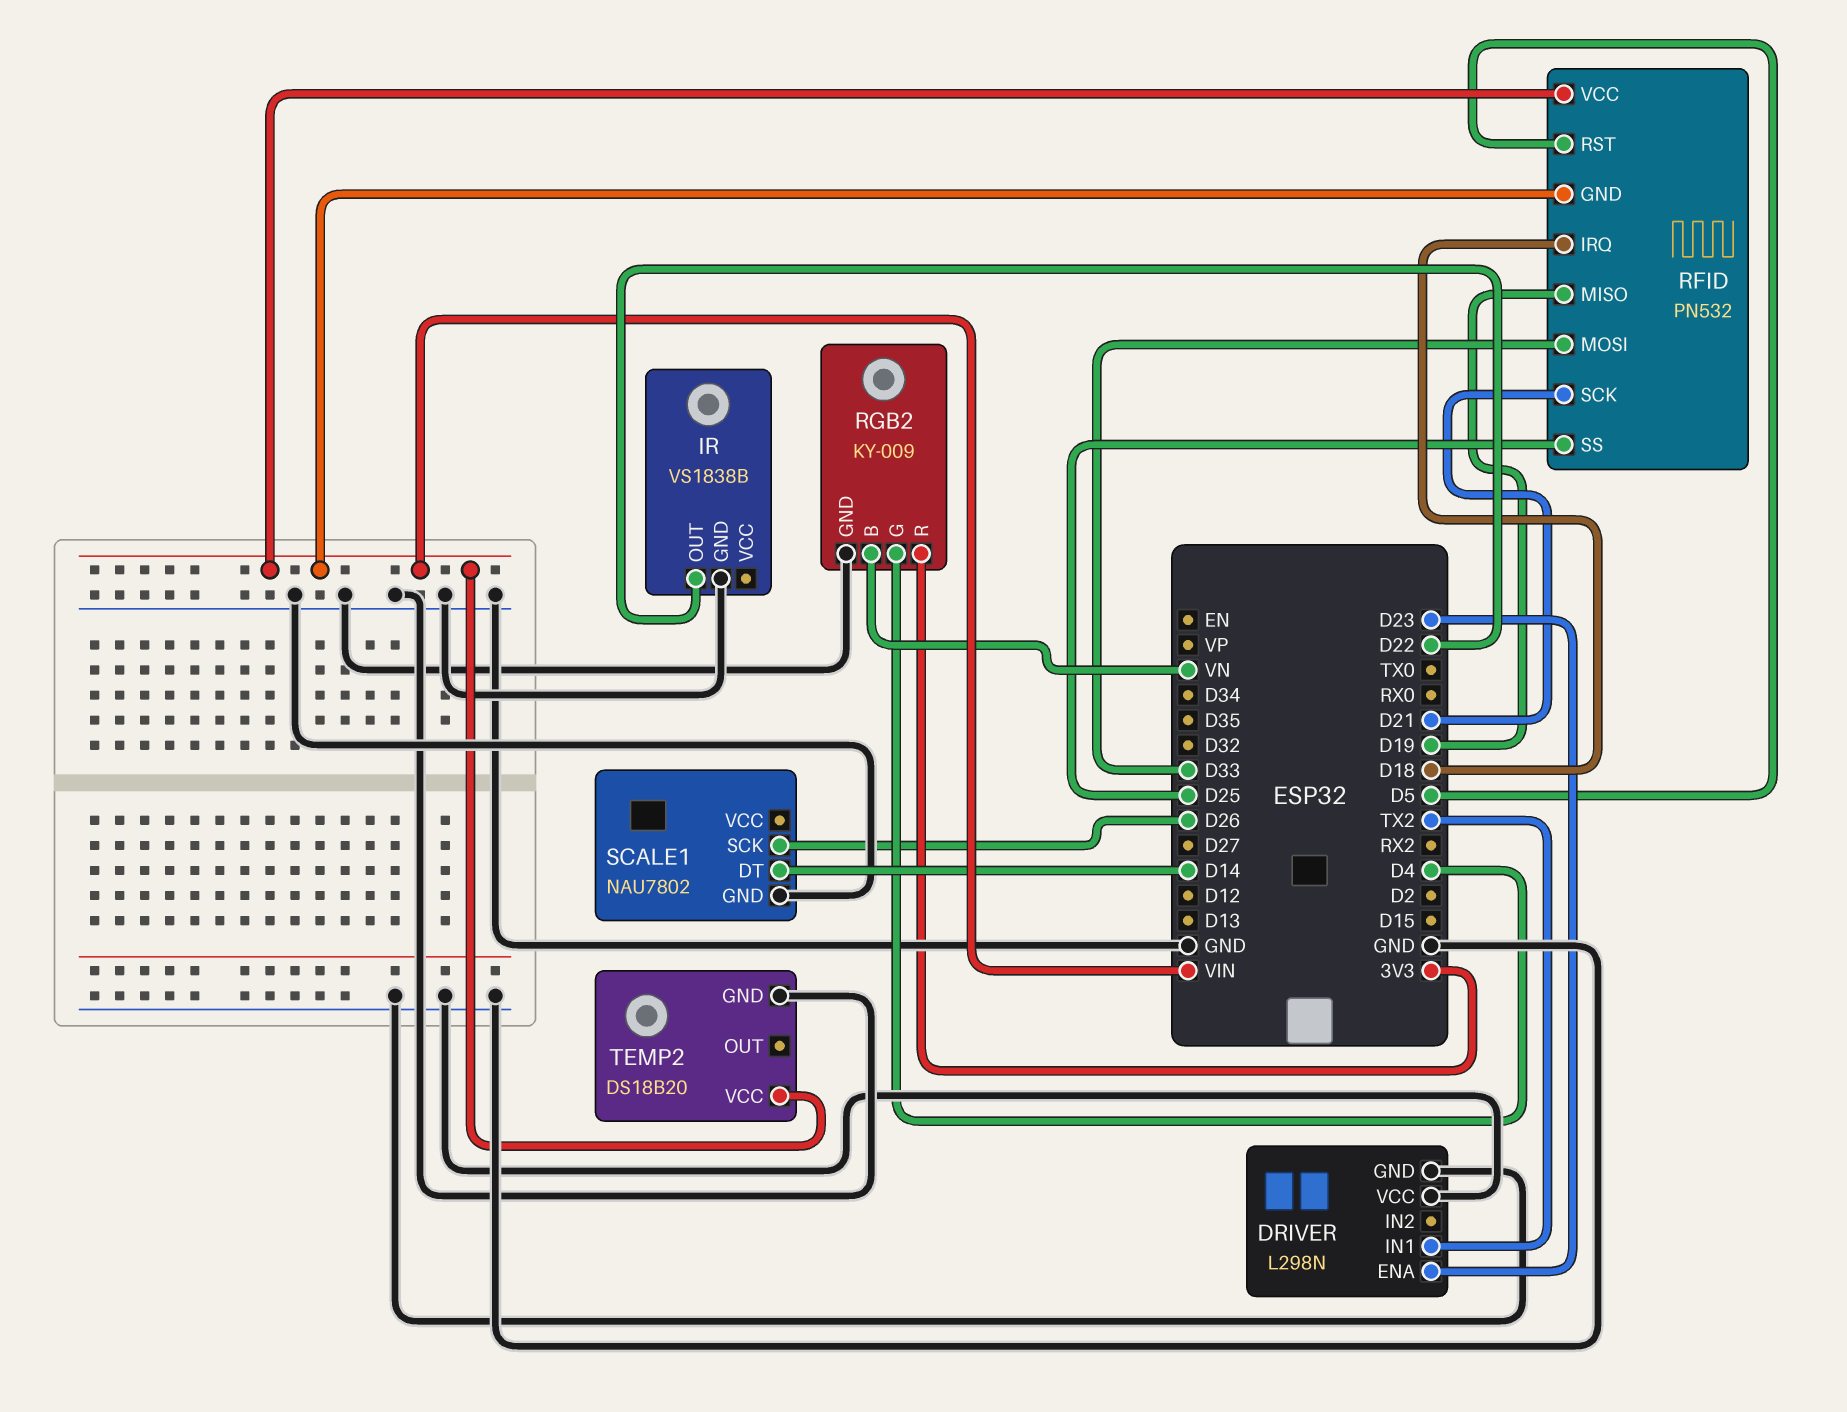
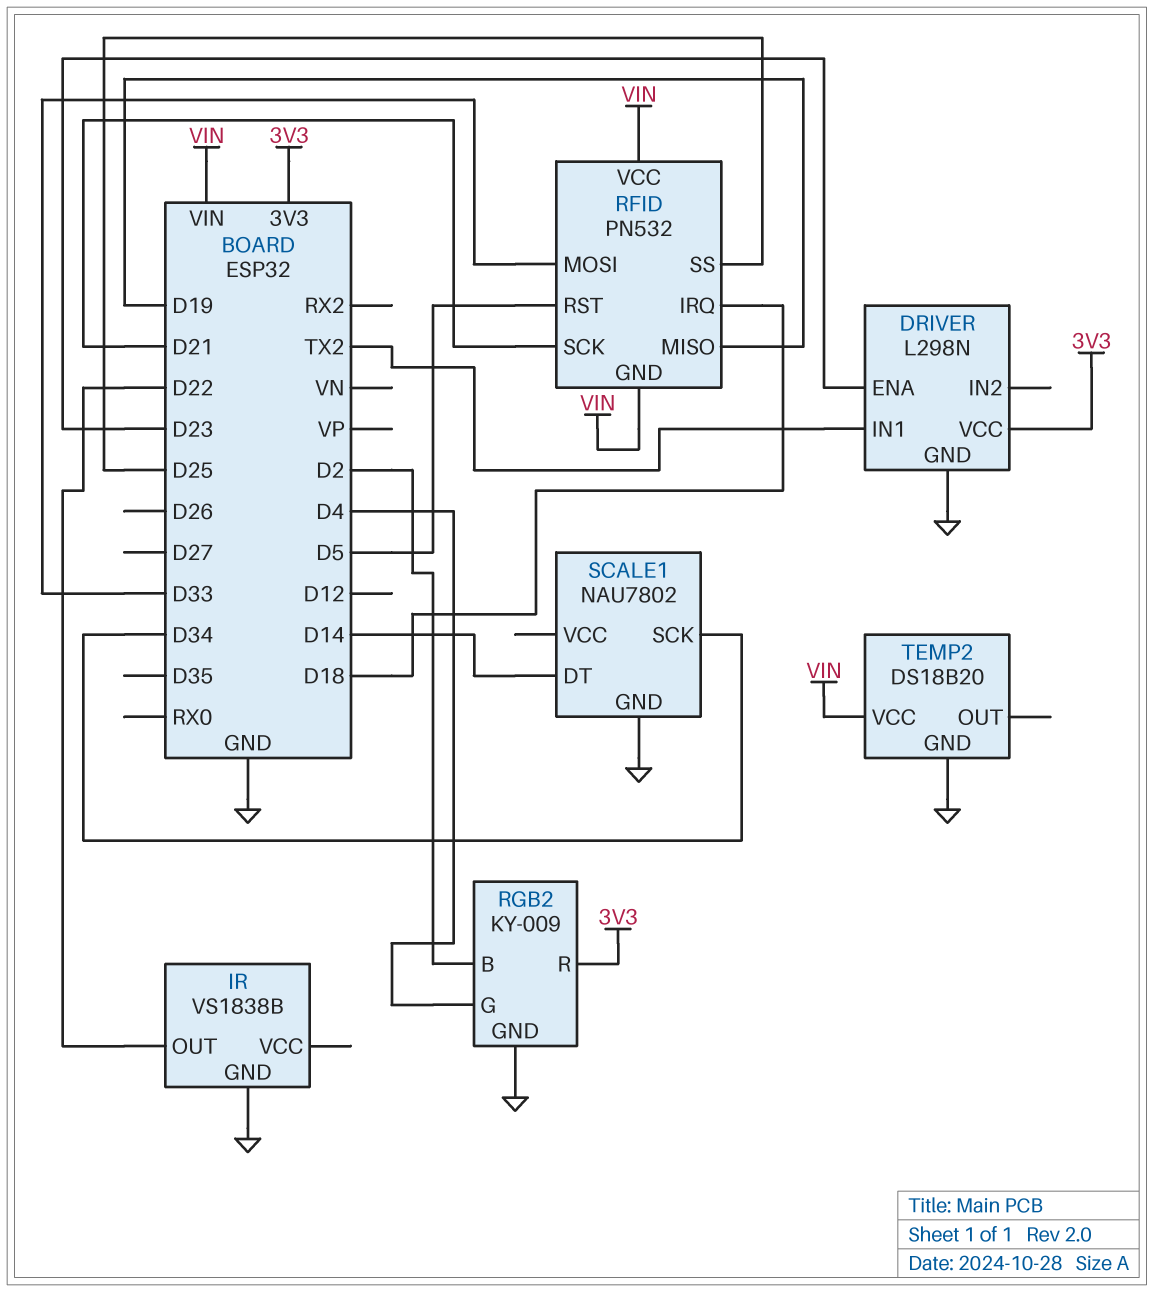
DRIVER pin VCC: GND -> 3V3
RGB2 pin B: VN -> D2
SCALE1 pin SCK: D26 -> D34

